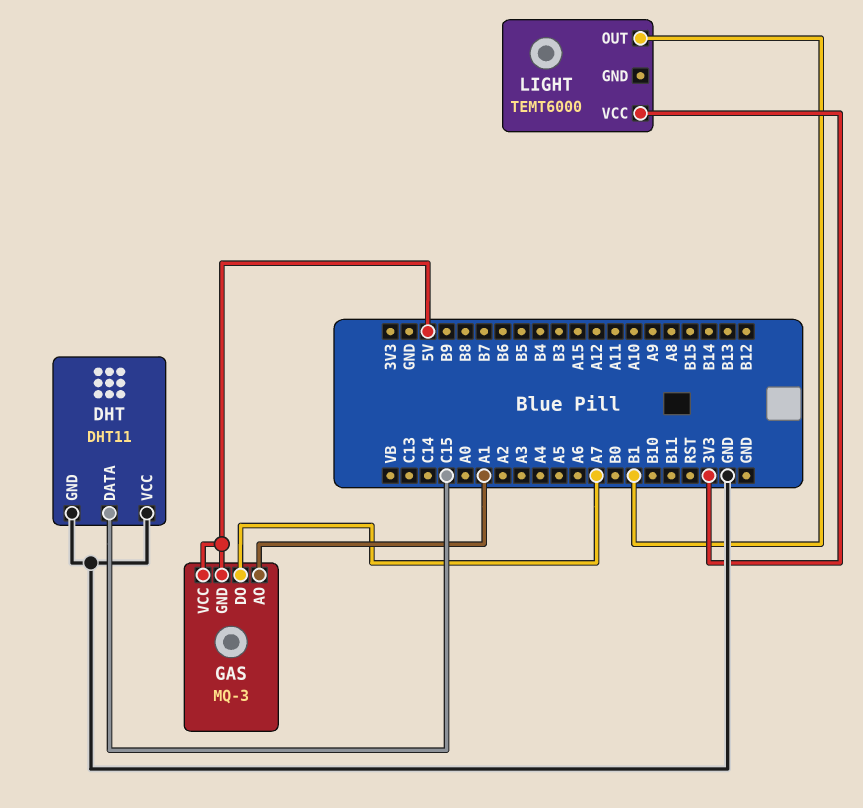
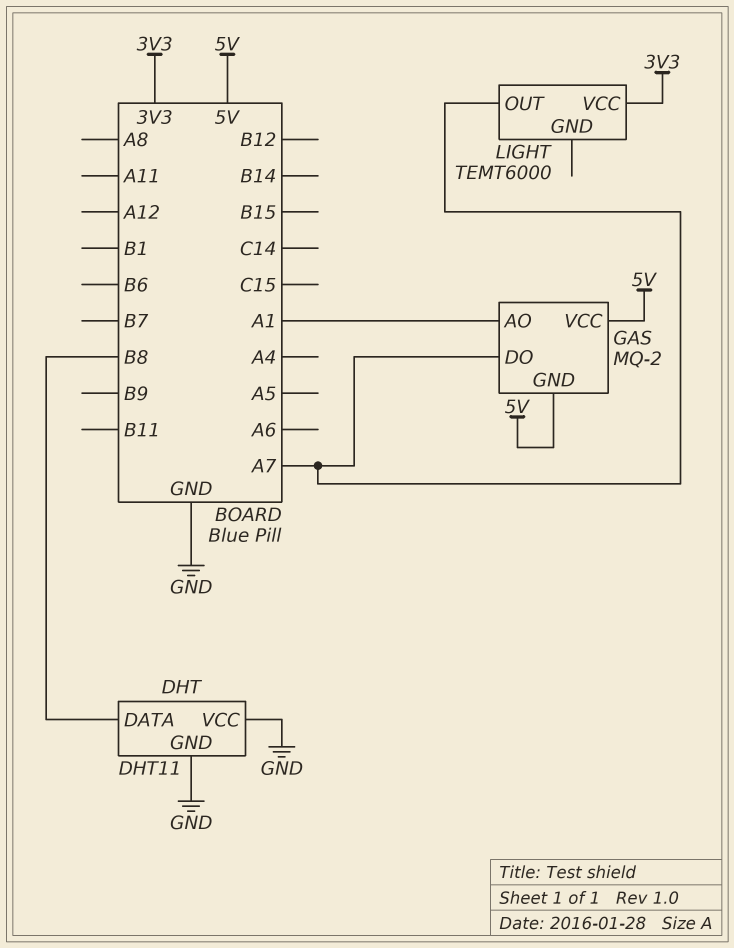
DHT pin DATA: C15 -> B8
GAS: MQ-3 -> MQ-2
LIGHT pin OUT: B1 -> A7

